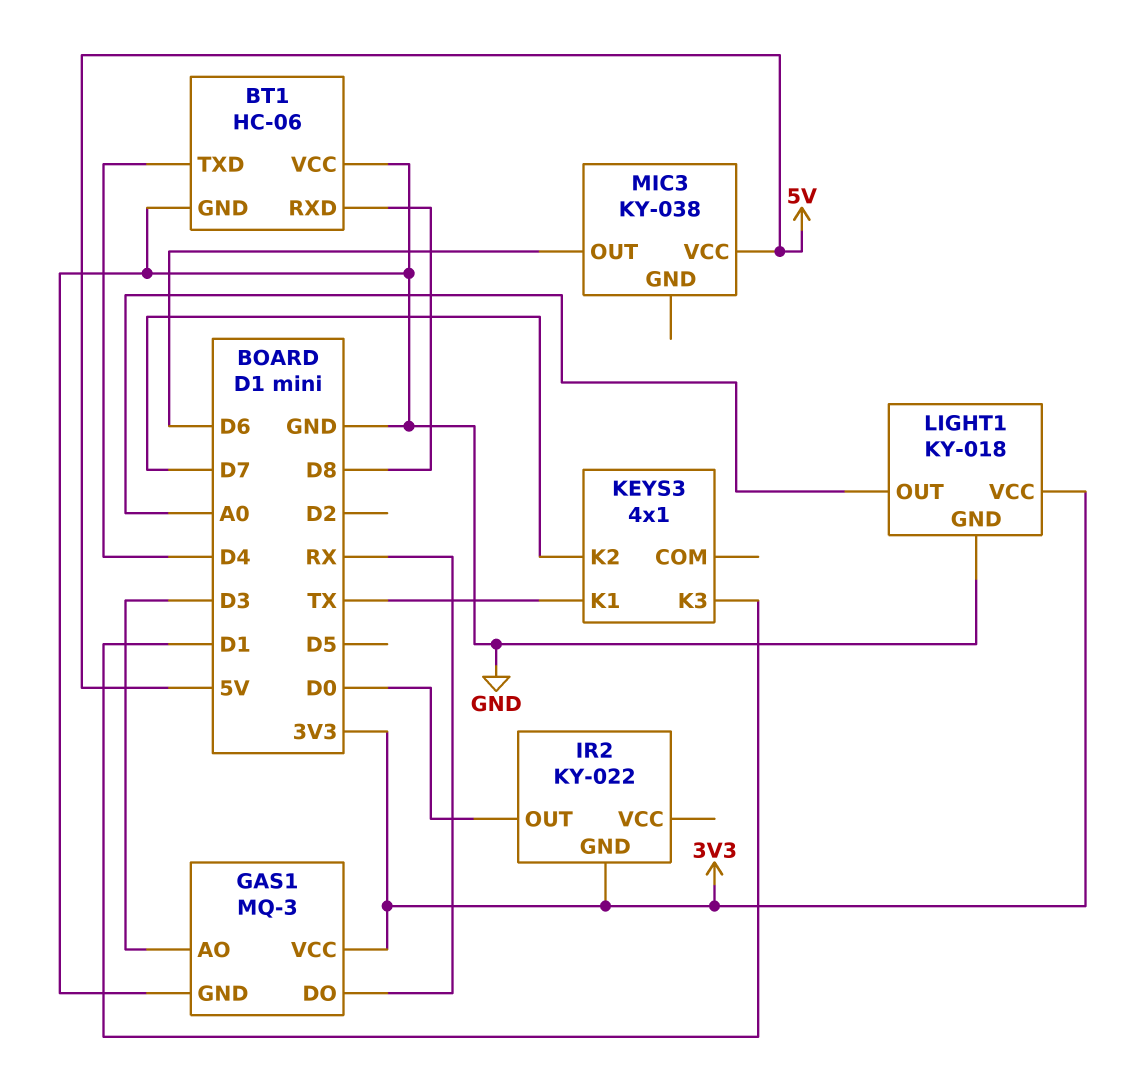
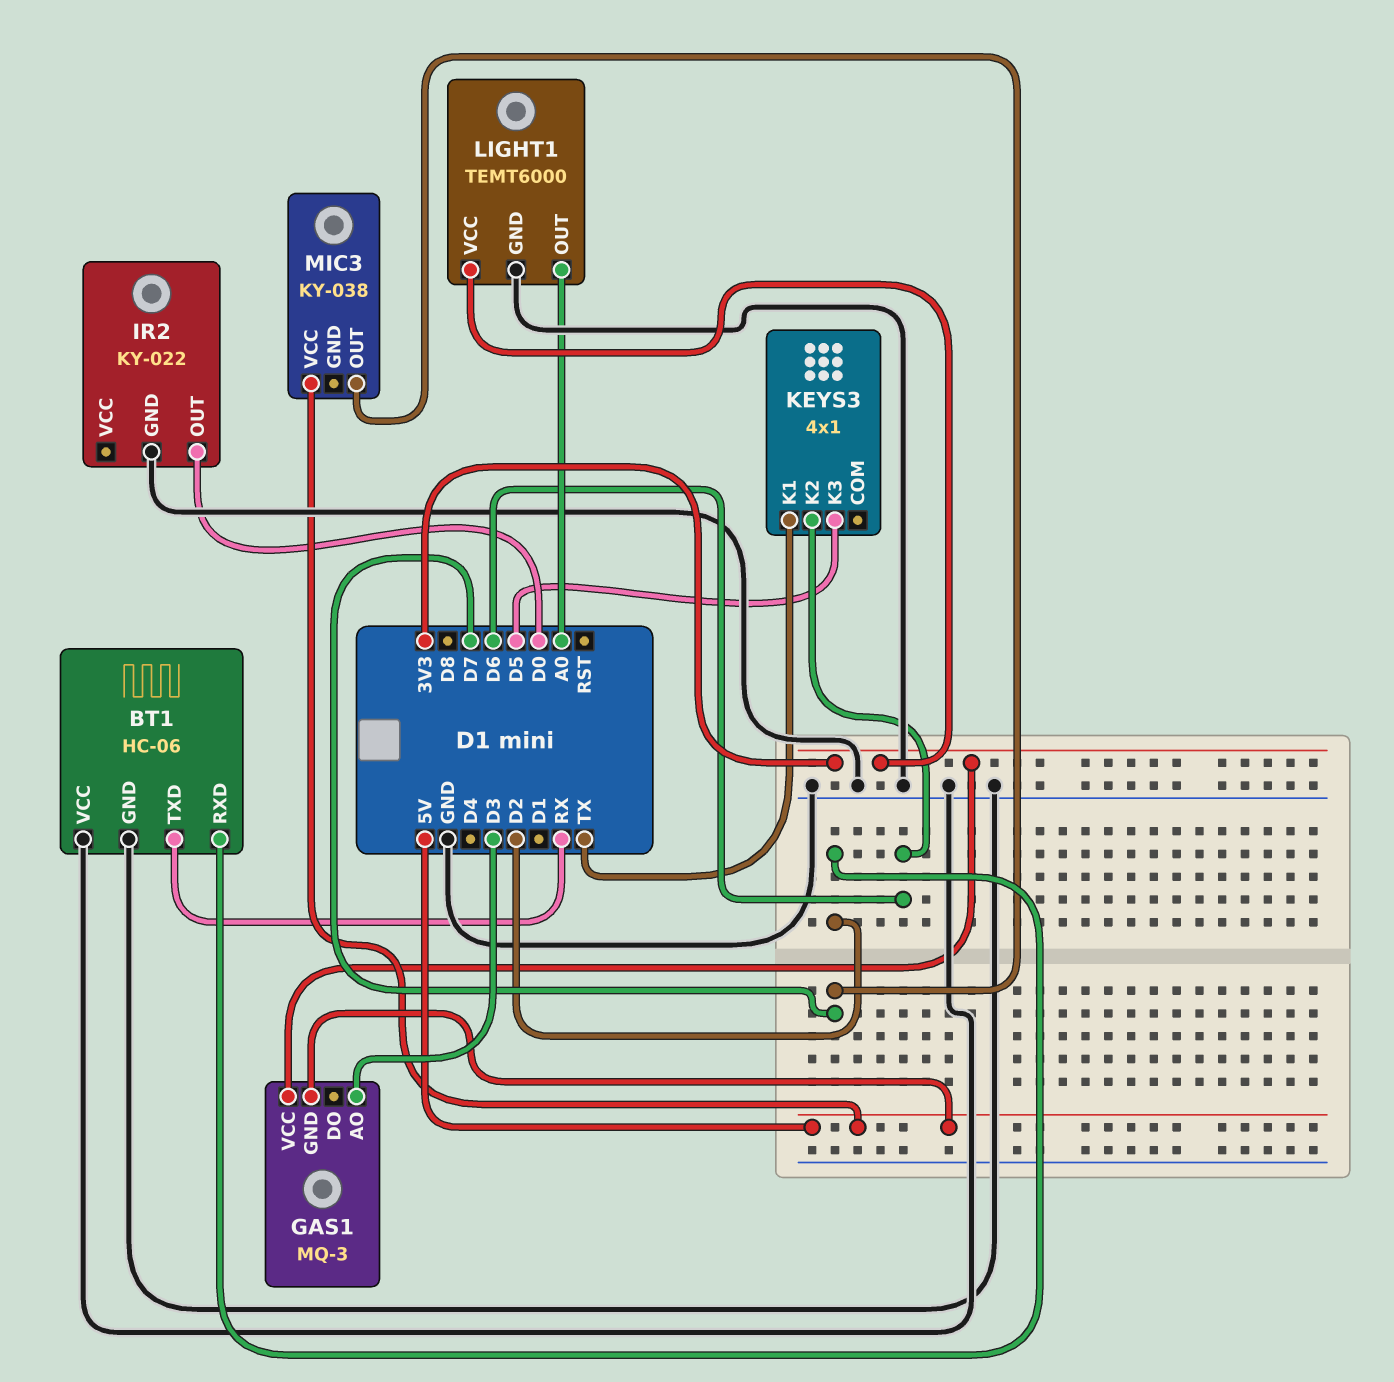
BT1 pin RXD: D8 -> D2
BT1 pin TXD: D4 -> RX
GAS1 pin DO: RX -> none
GAS1 pin GND: GND -> 5V
IR2 pin GND: 3V3 -> GND
KEYS3 pin K2: D7 -> D6
KEYS3 pin K3: D1 -> D5
LIGHT1: KY-018 -> TEMT6000
MIC3 pin OUT: D6 -> D7

